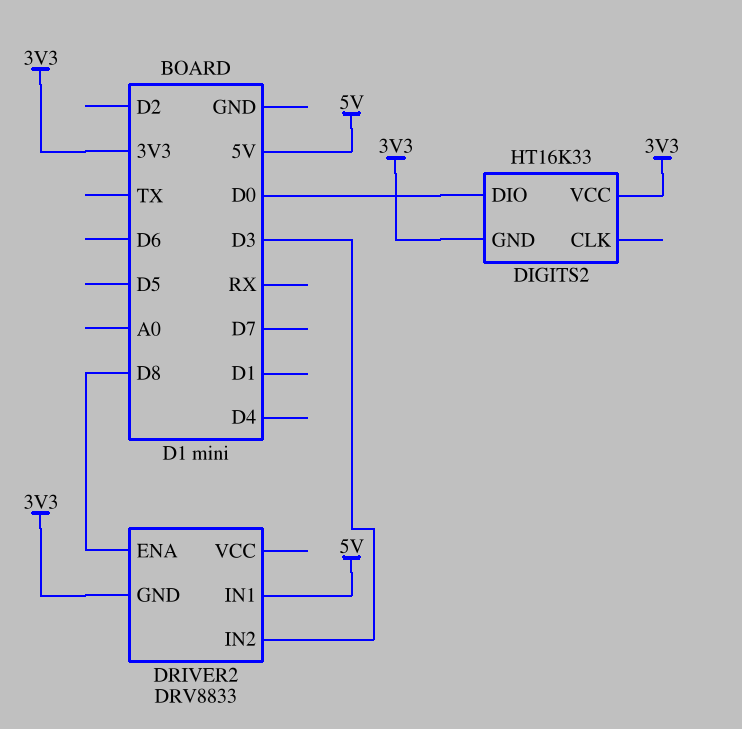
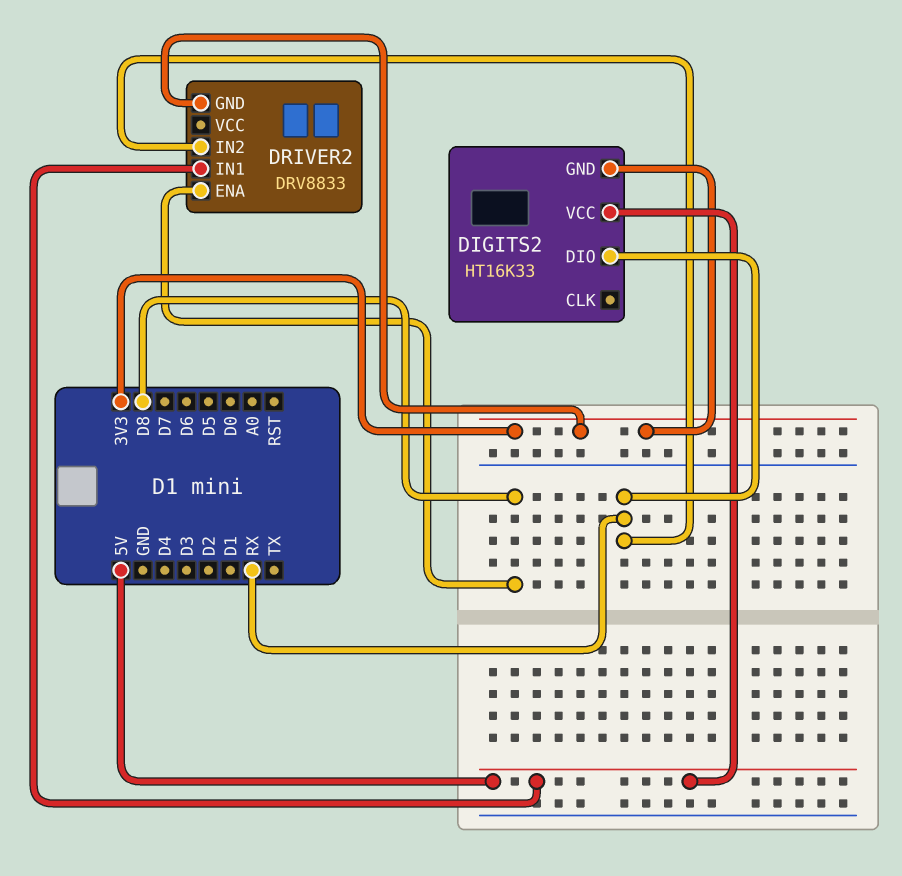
DIGITS2 pin DIO: D0 -> RX
DIGITS2 pin VCC: 3V3 -> 5V
DRIVER2 pin IN2: D3 -> RX

